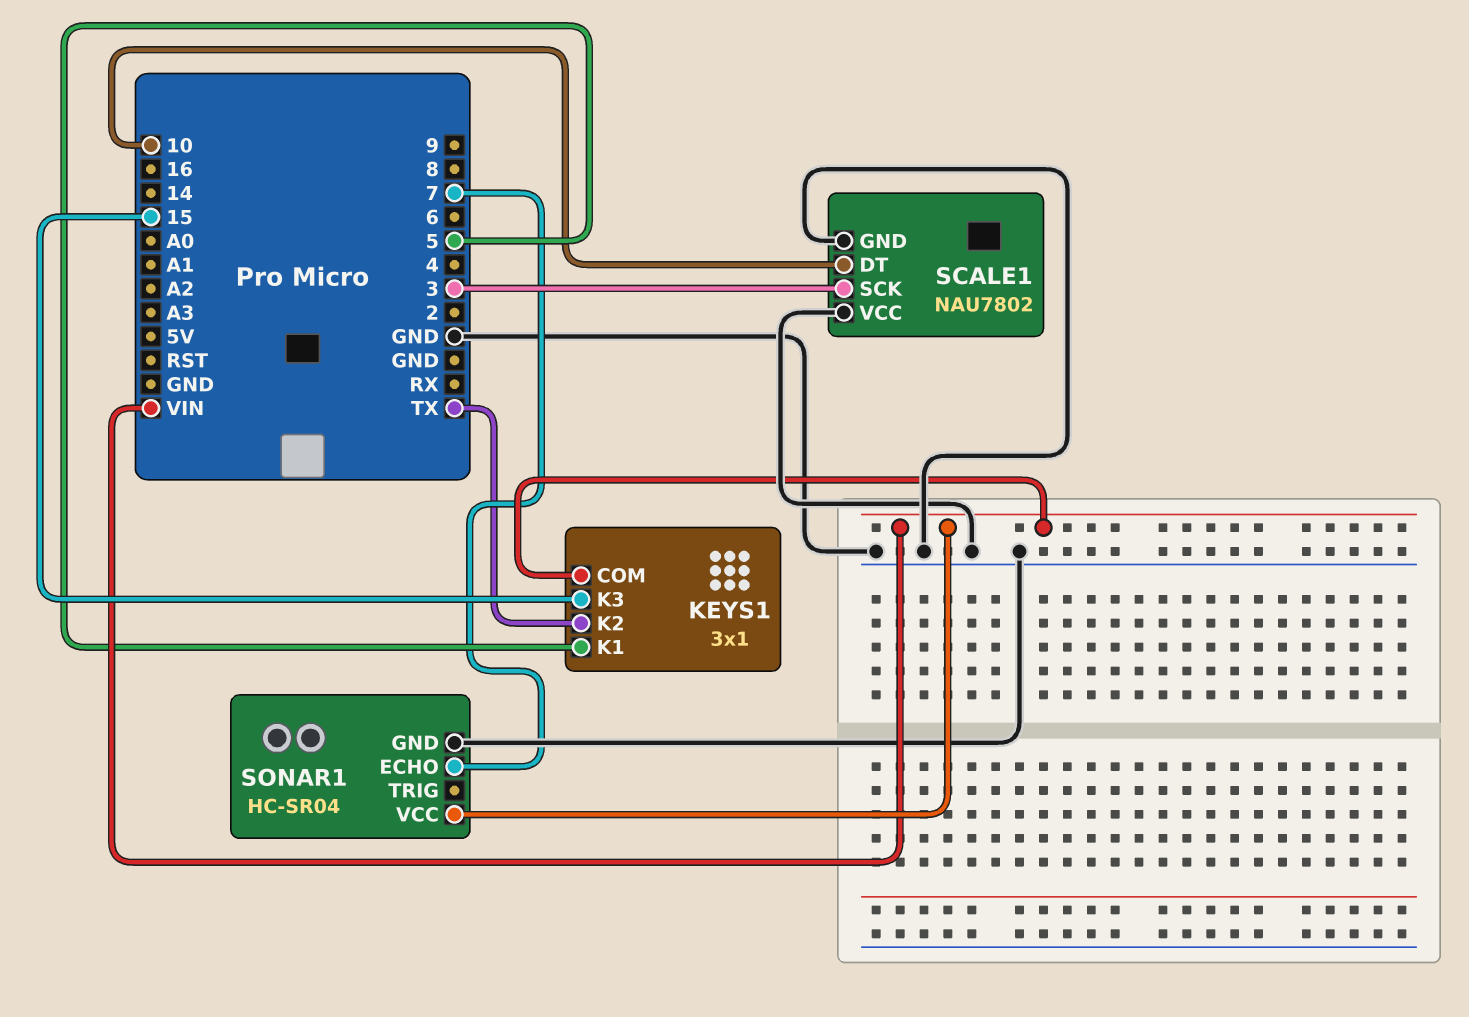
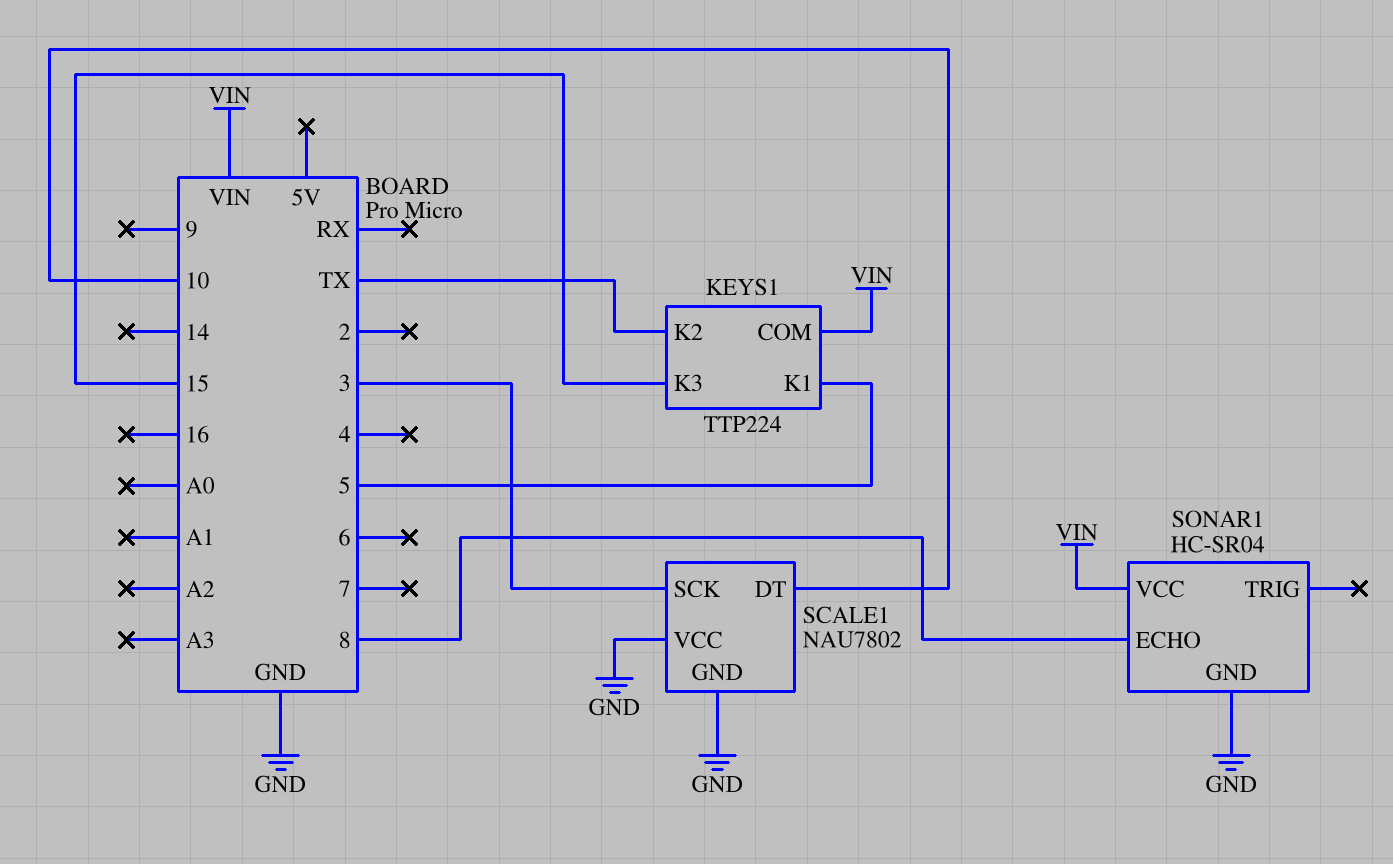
KEYS1: 3x1 -> TTP224
SONAR1 pin ECHO: 7 -> 8

